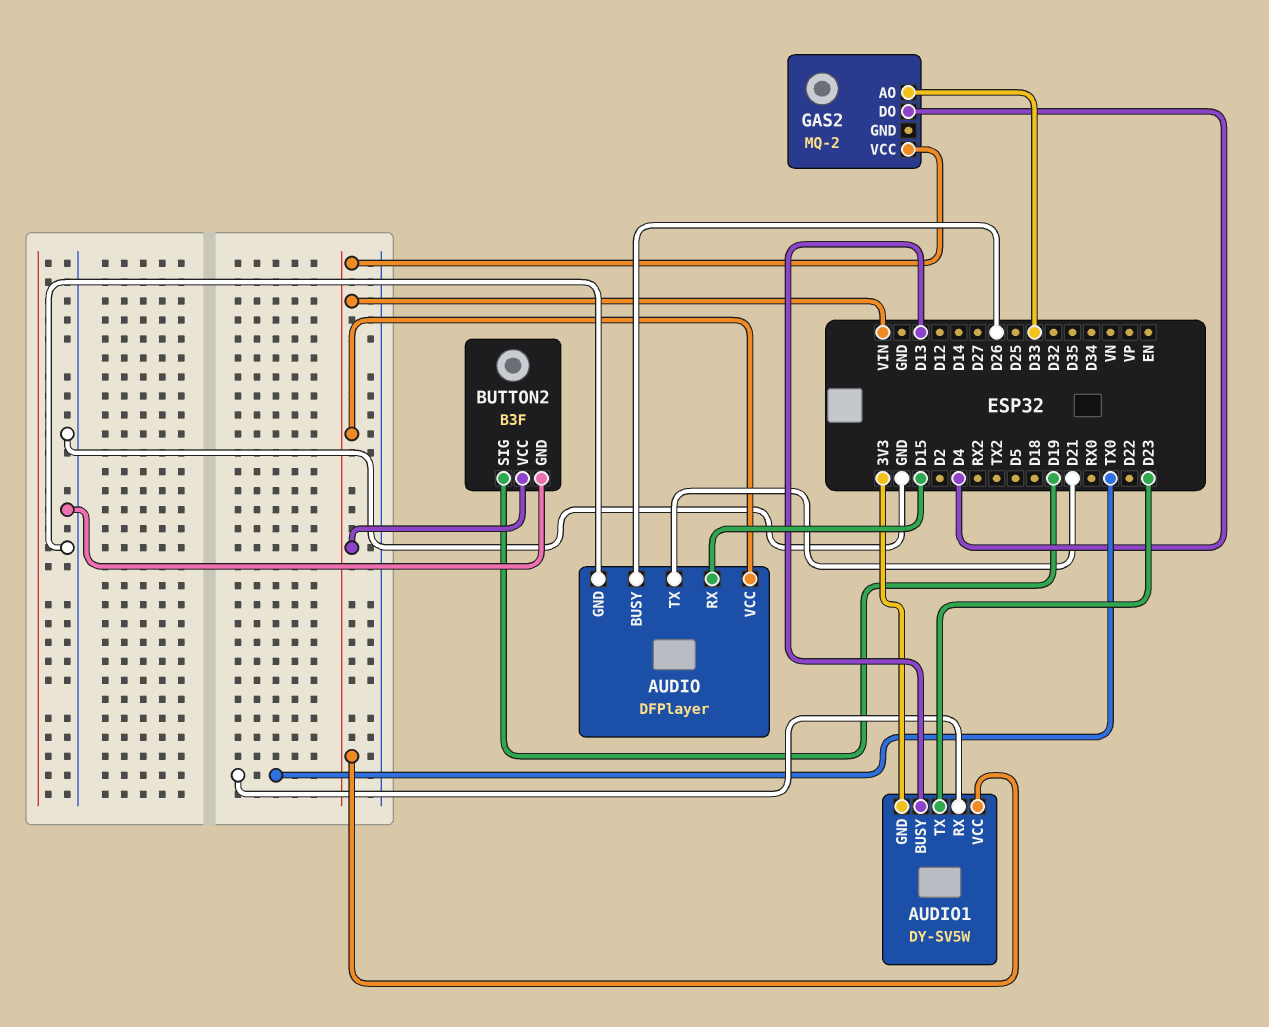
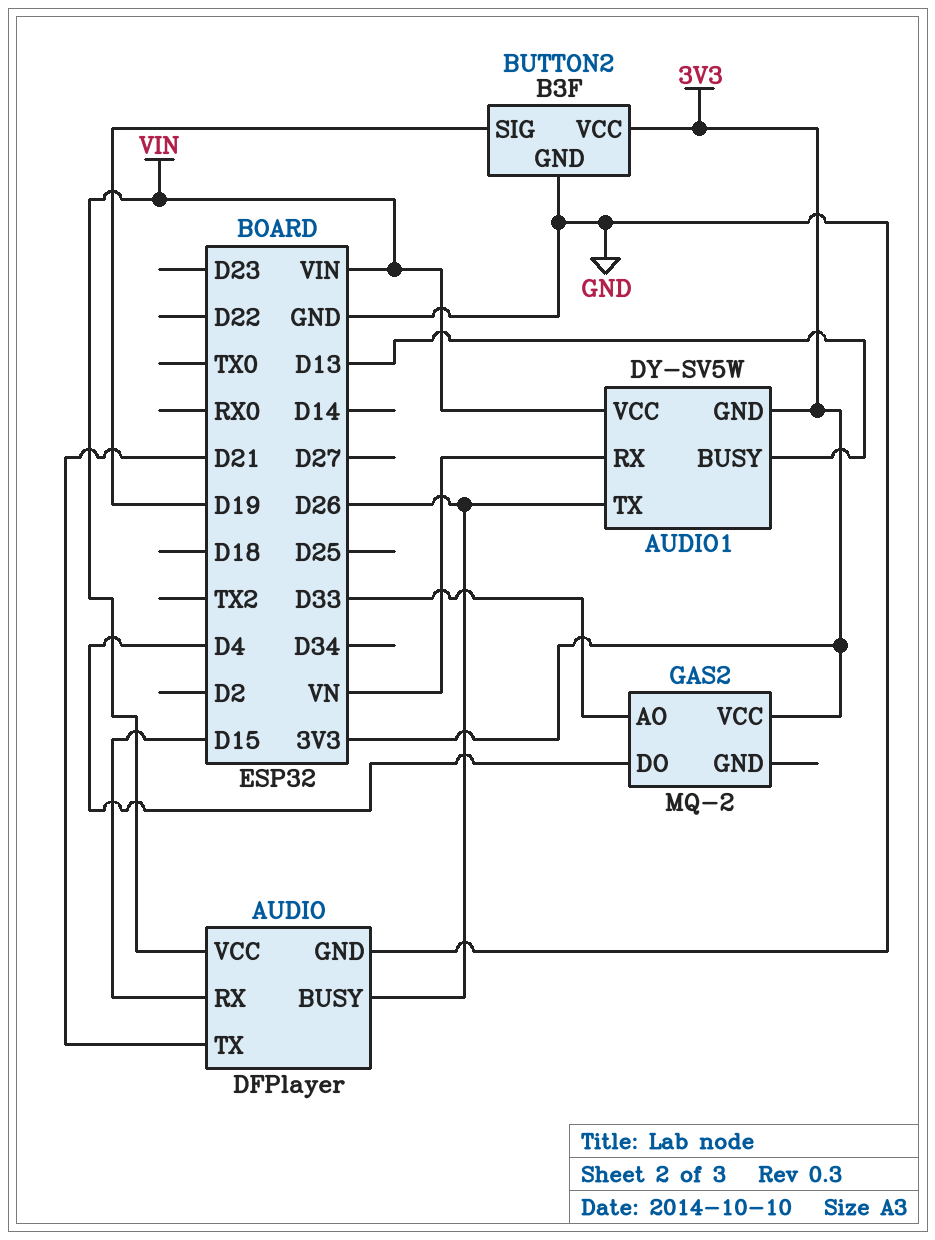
AUDIO1 pin RX: TX0 -> VN
AUDIO1 pin TX: D23 -> D26
BUTTON2 pin VCC: VIN -> 3V3
GAS2 pin VCC: VIN -> 3V3

